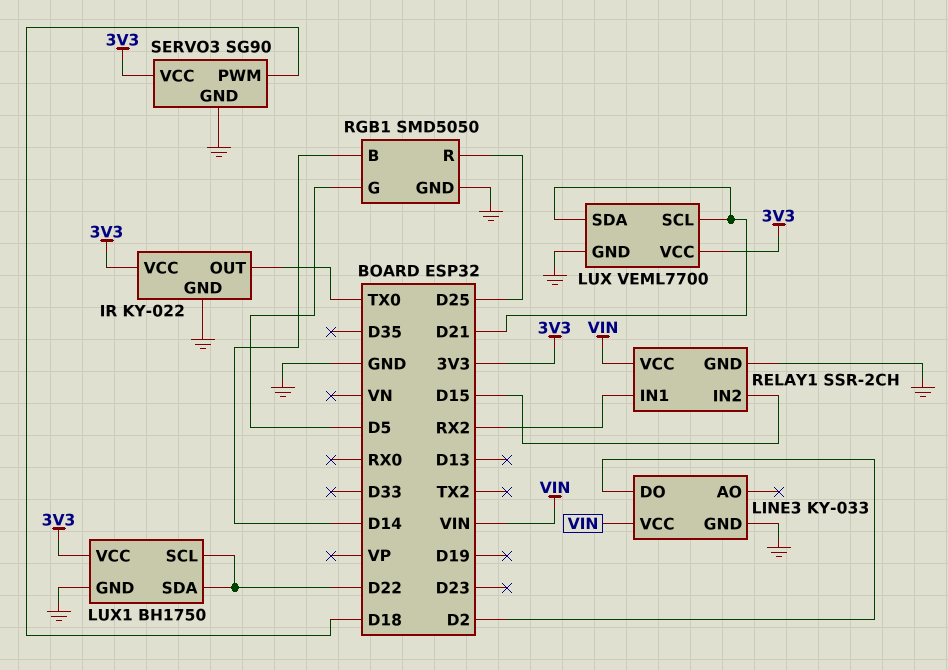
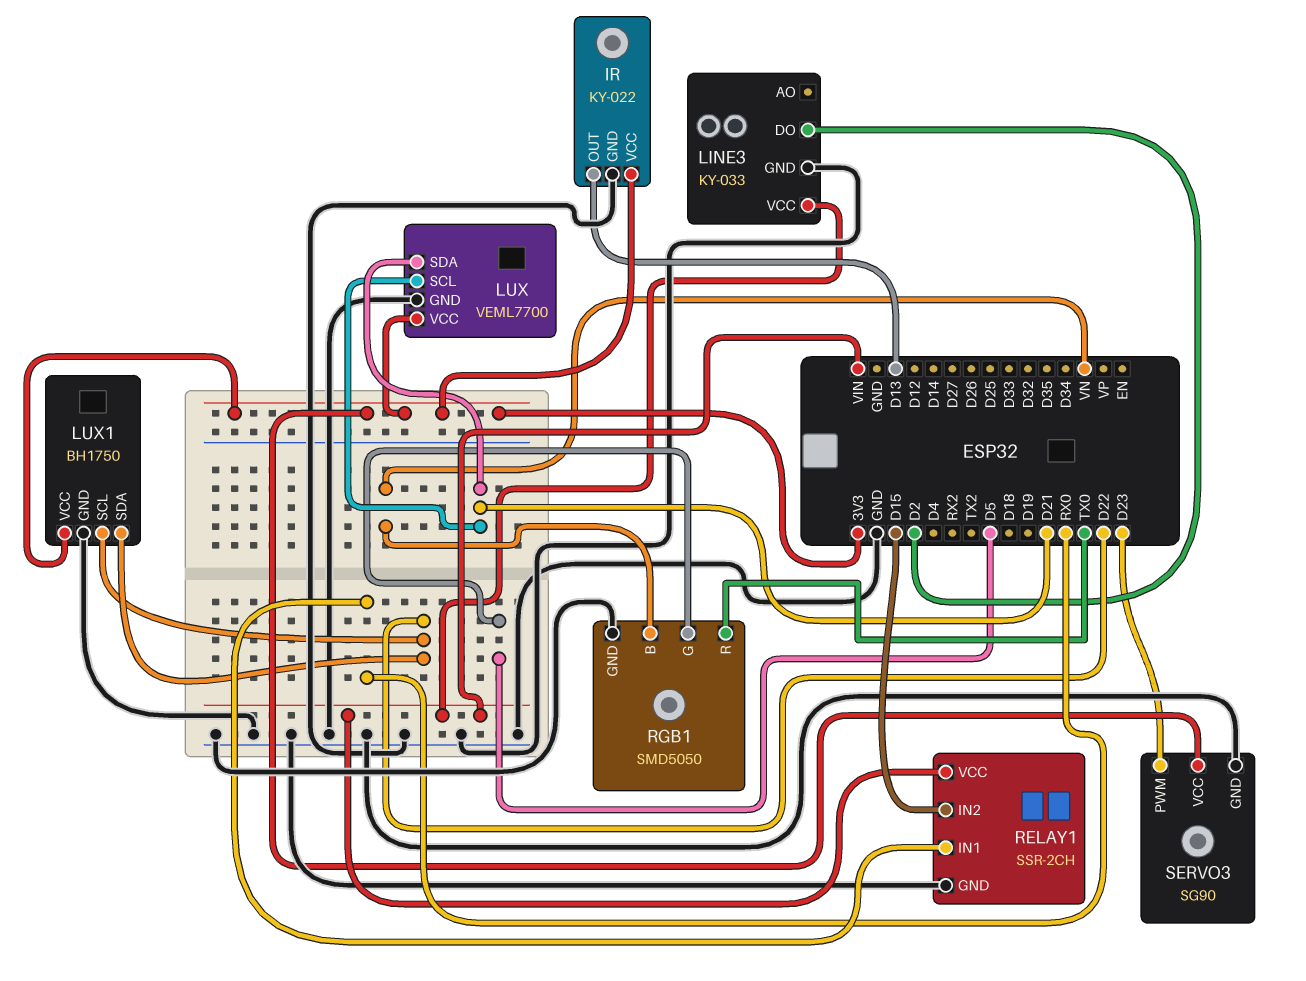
IR pin OUT: TX0 -> D13
RELAY1 pin IN1: RX2 -> RX0
RGB1 pin B: D14 -> VN
RGB1 pin R: D25 -> TX0
SERVO3 pin PWM: D18 -> D23

